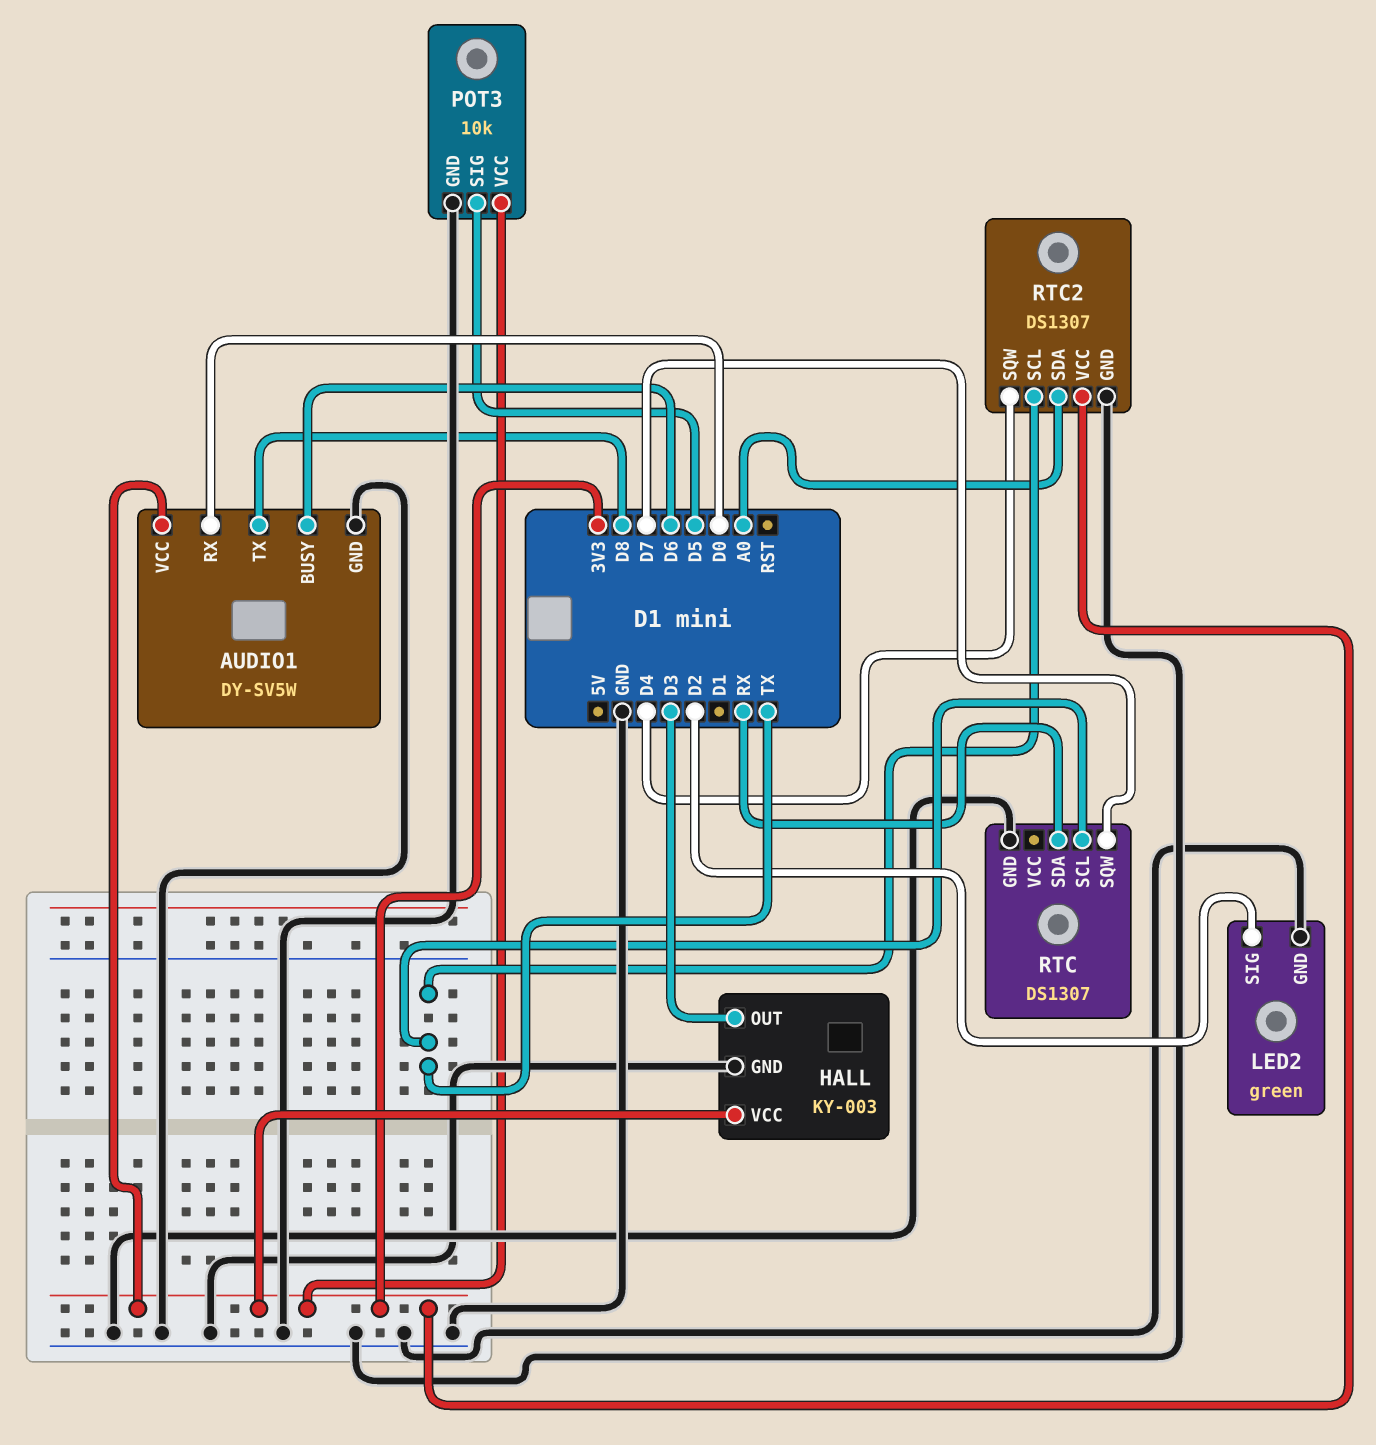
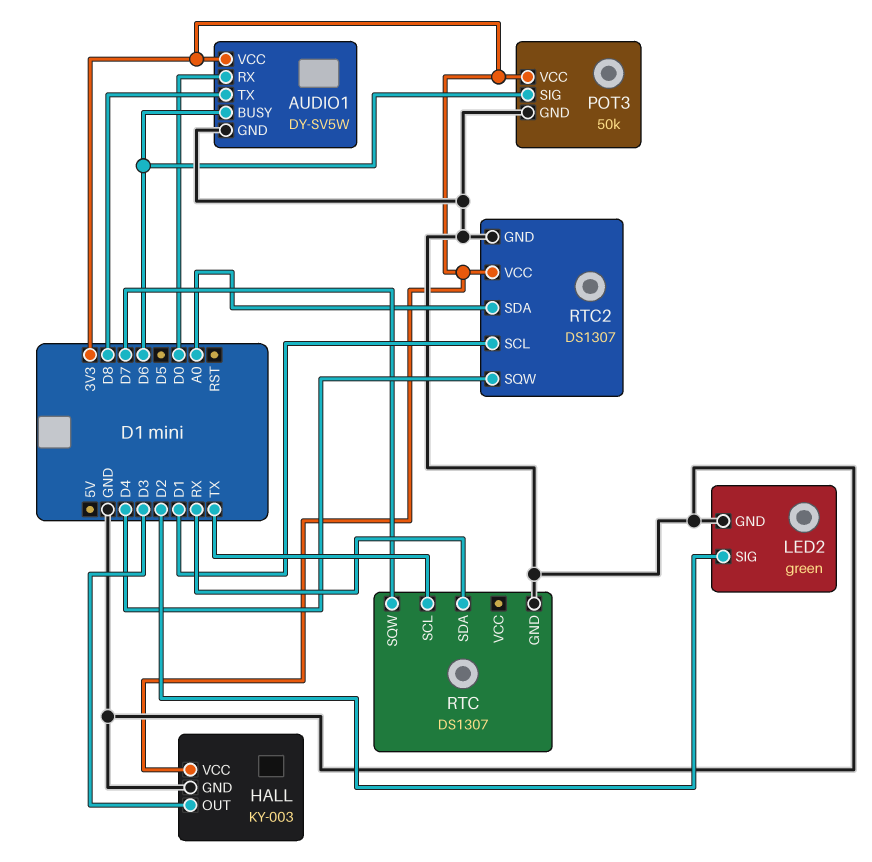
POT3: 10k -> 50k
POT3 pin SIG: D5 -> D6
RTC2 pin SCL: TX -> D1

